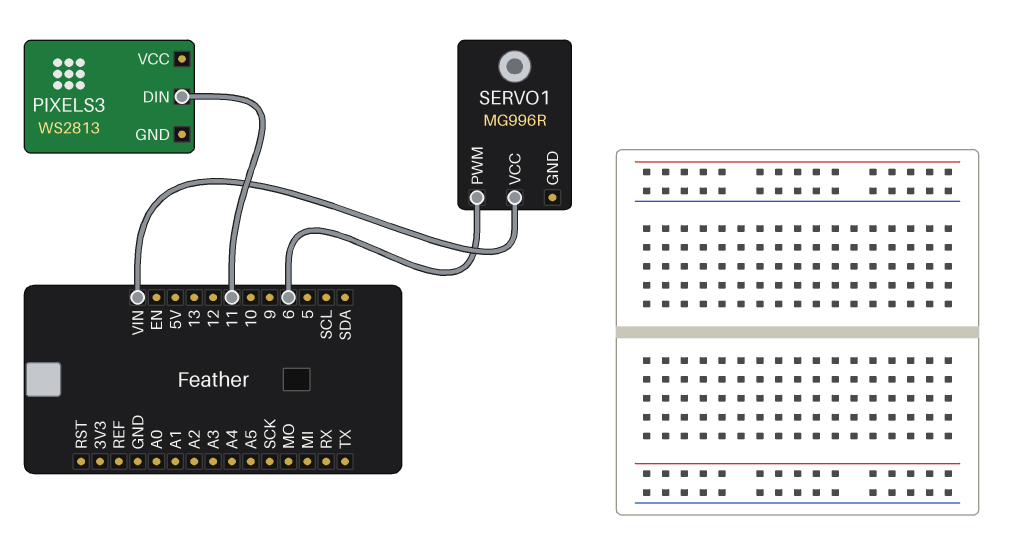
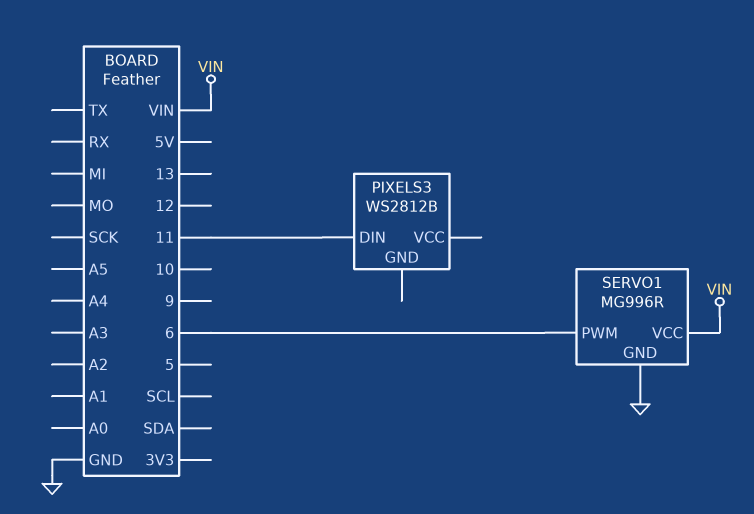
PIXELS3: WS2813 -> WS2812B
SERVO1 pin GND: none -> GND

